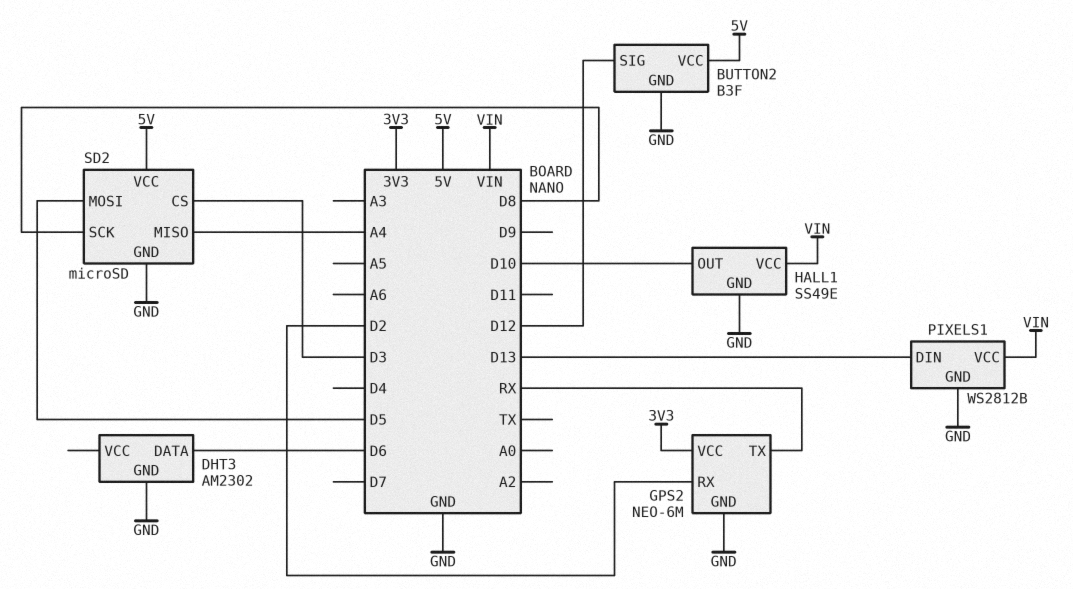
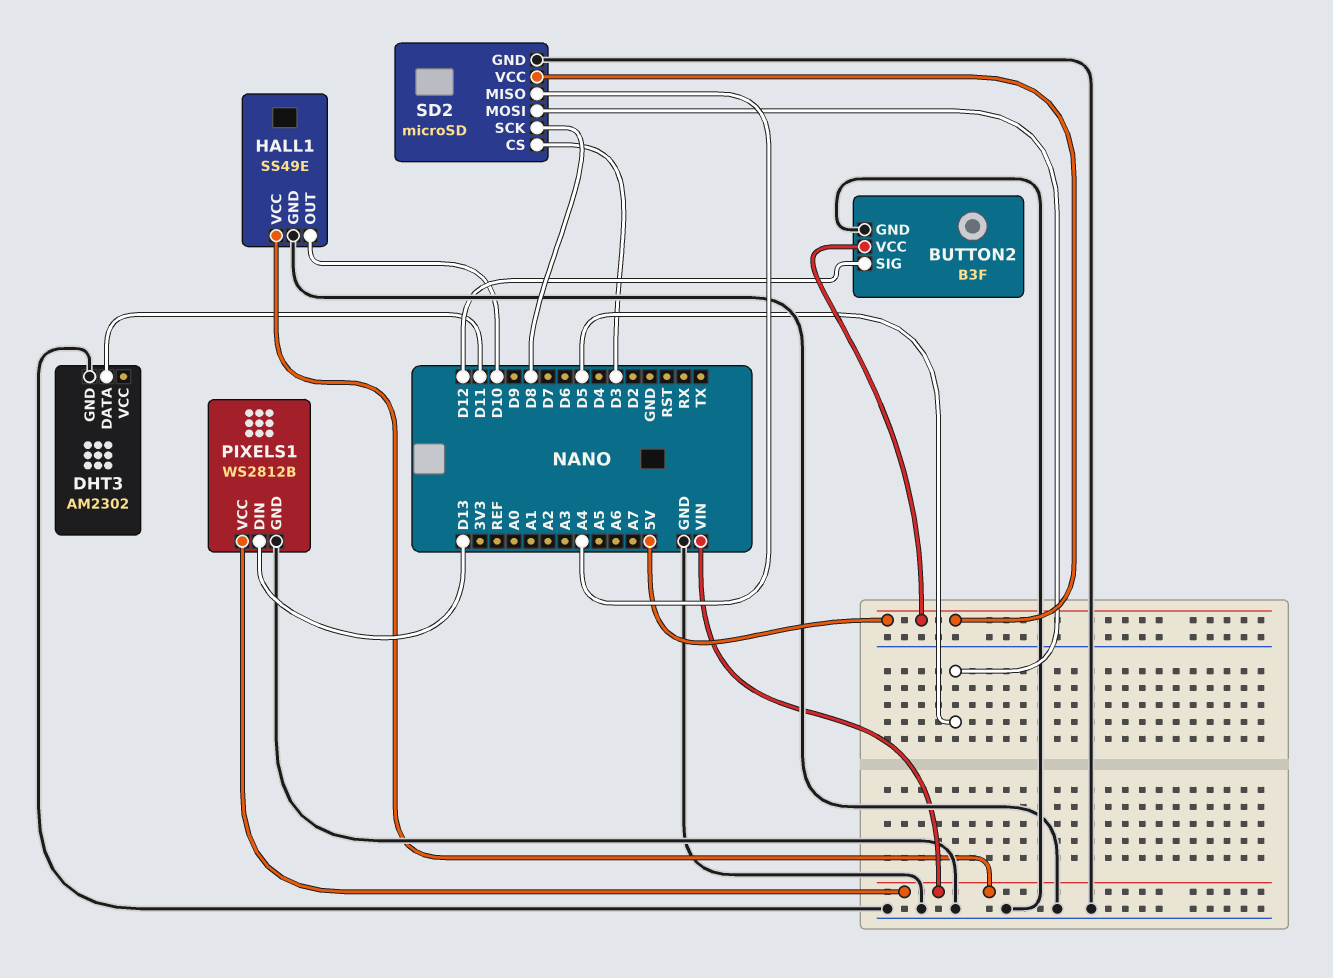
DHT3 pin DATA: D6 -> D11
GPS2: NEO-6M -> none
GPS2 pin GND: GND -> none
GPS2 pin RX: D2 -> none
GPS2 pin TX: RX -> none
GPS2 pin VCC: 3V3 -> none

